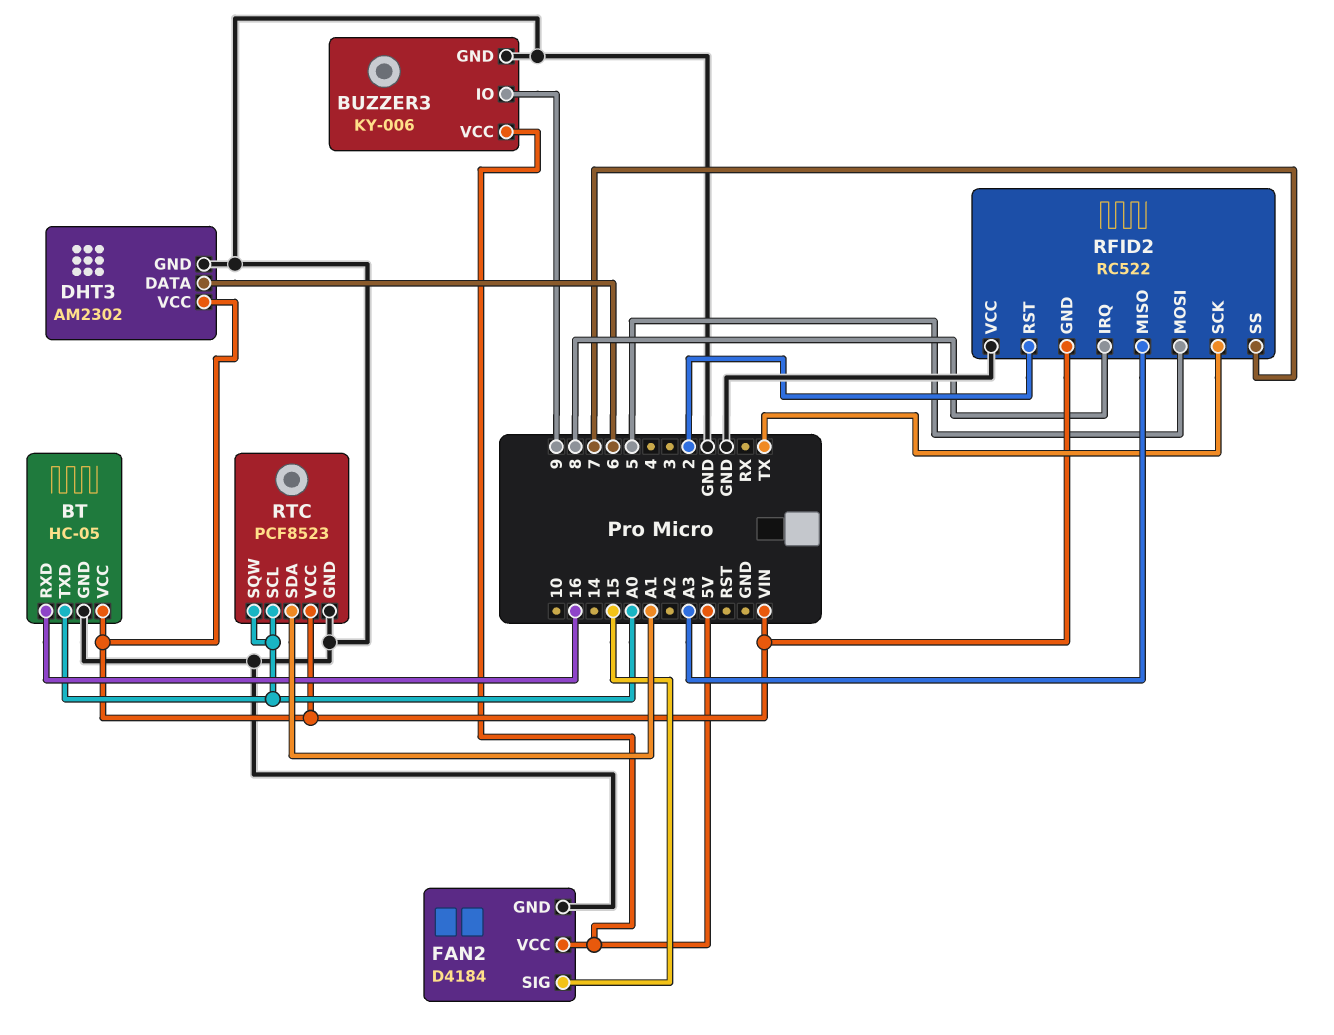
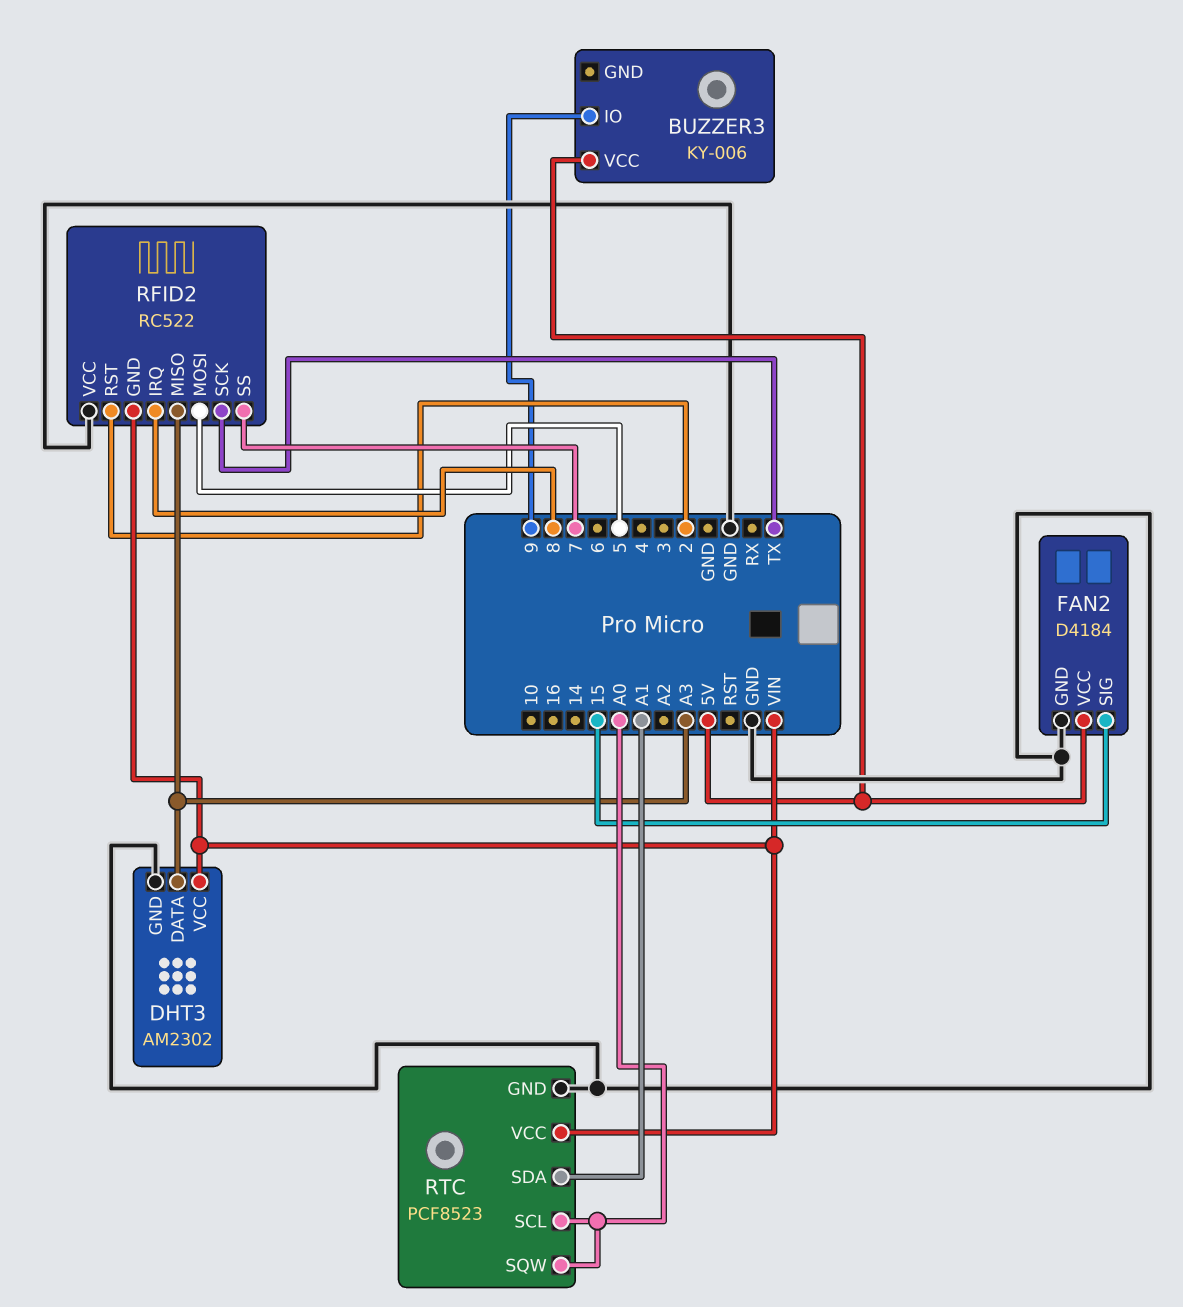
BT: HC-05 -> none
BT pin GND: GND -> none
BT pin RXD: 16 -> none
BT pin TXD: A0 -> none
BT pin VCC: VIN -> none
BUZZER3 pin GND: GND -> none
DHT3 pin DATA: 6 -> A3

